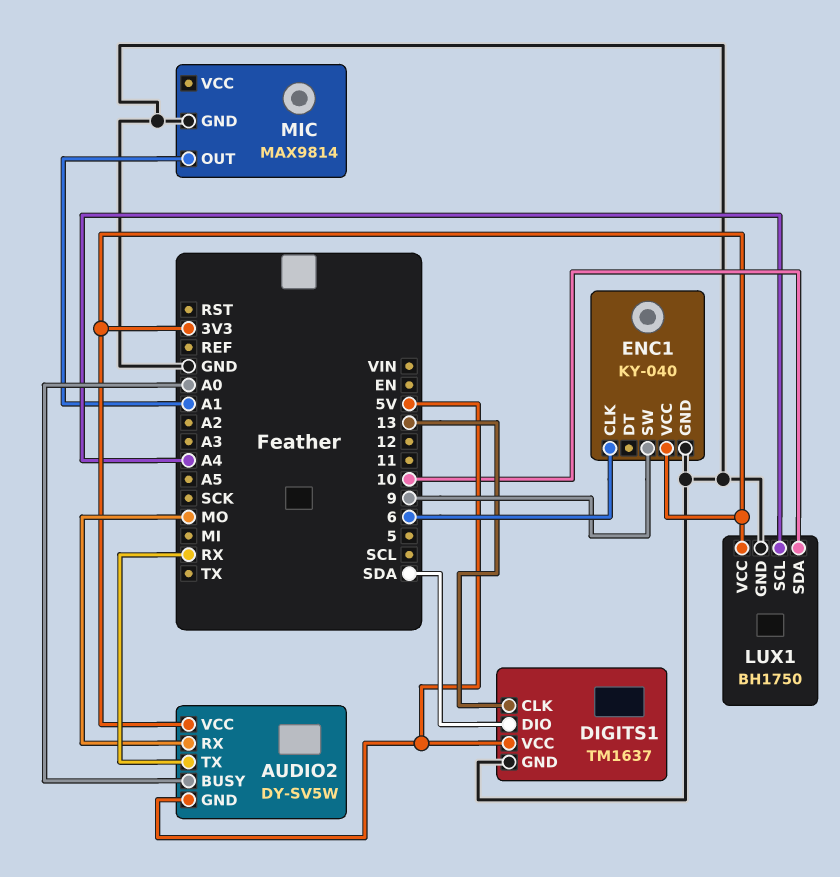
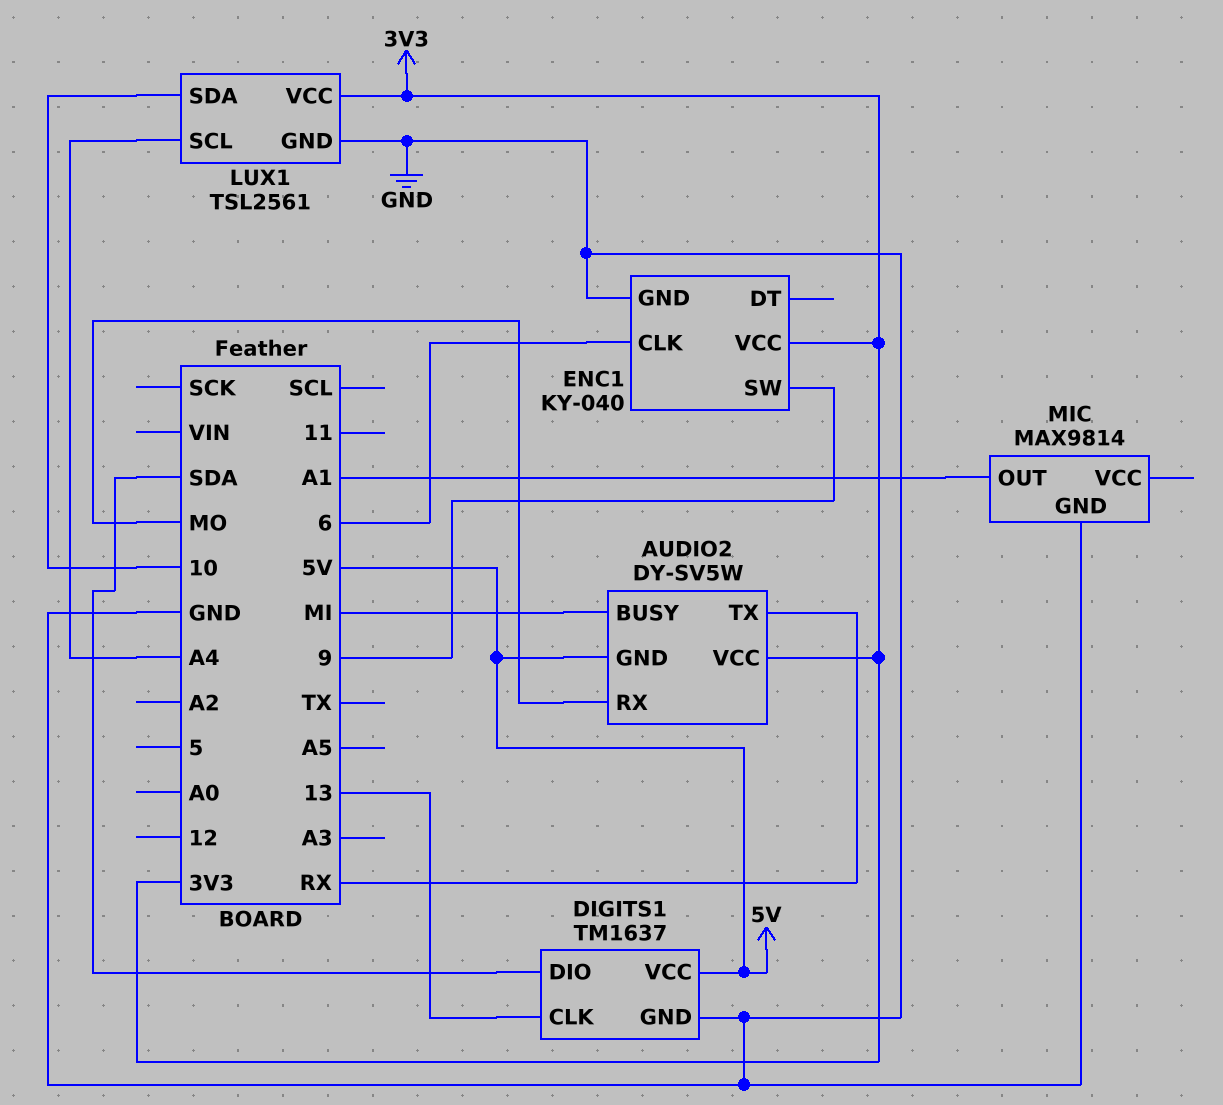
AUDIO2 pin BUSY: A0 -> MI
LUX1: BH1750 -> TSL2561

